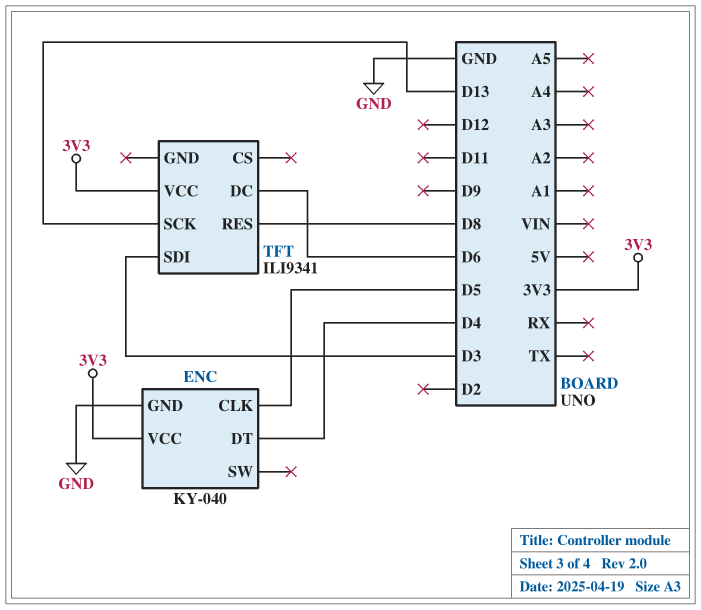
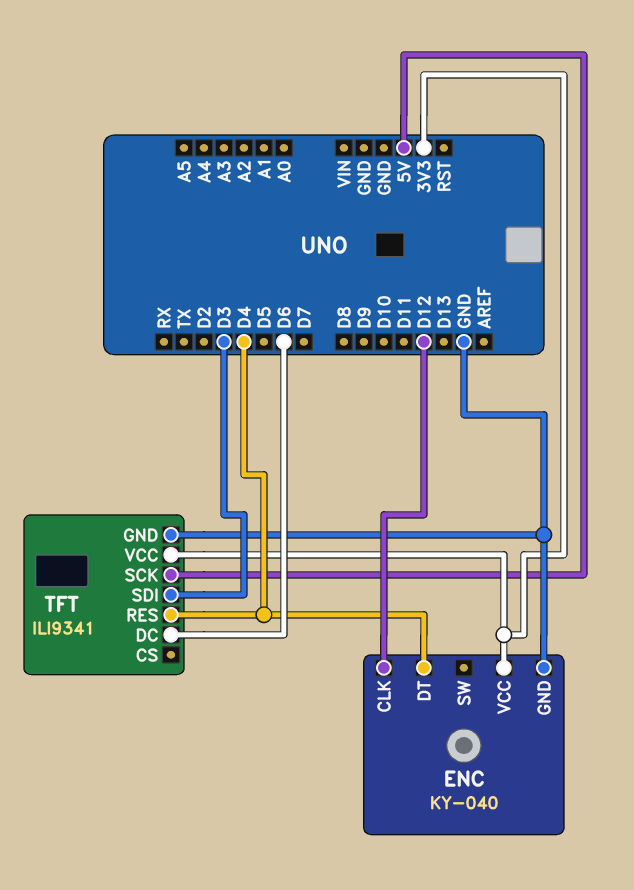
ENC pin CLK: D5 -> D12
TFT pin GND: none -> GND
TFT pin RES: D8 -> D4
TFT pin SCK: D13 -> 5V

